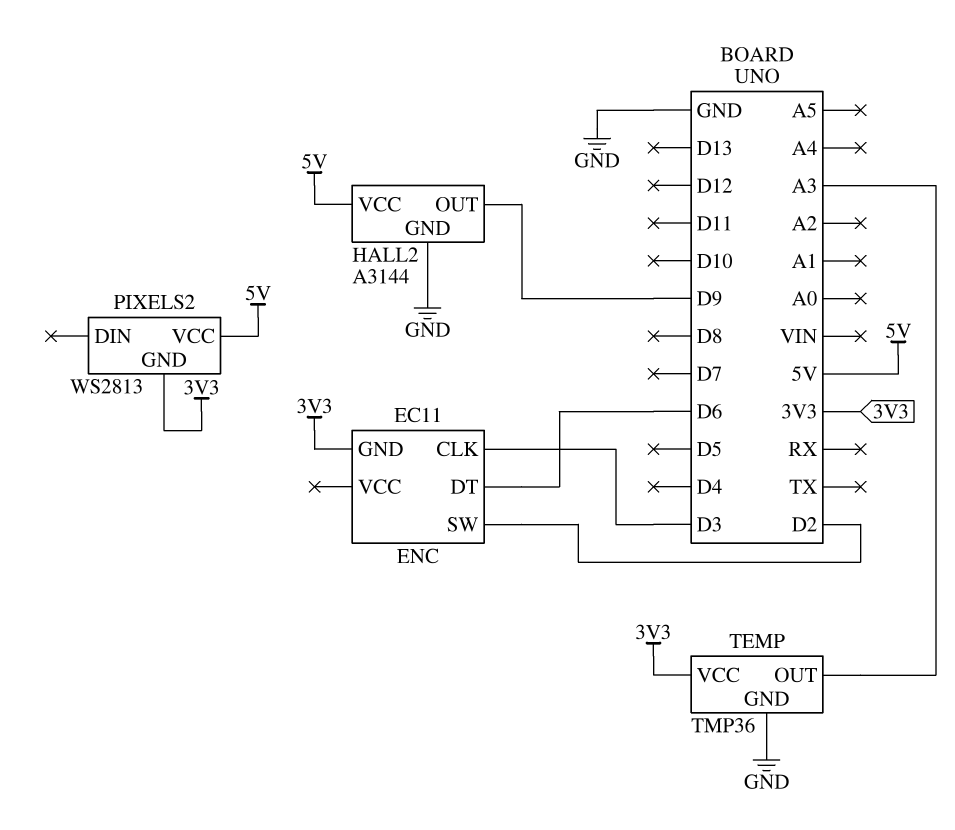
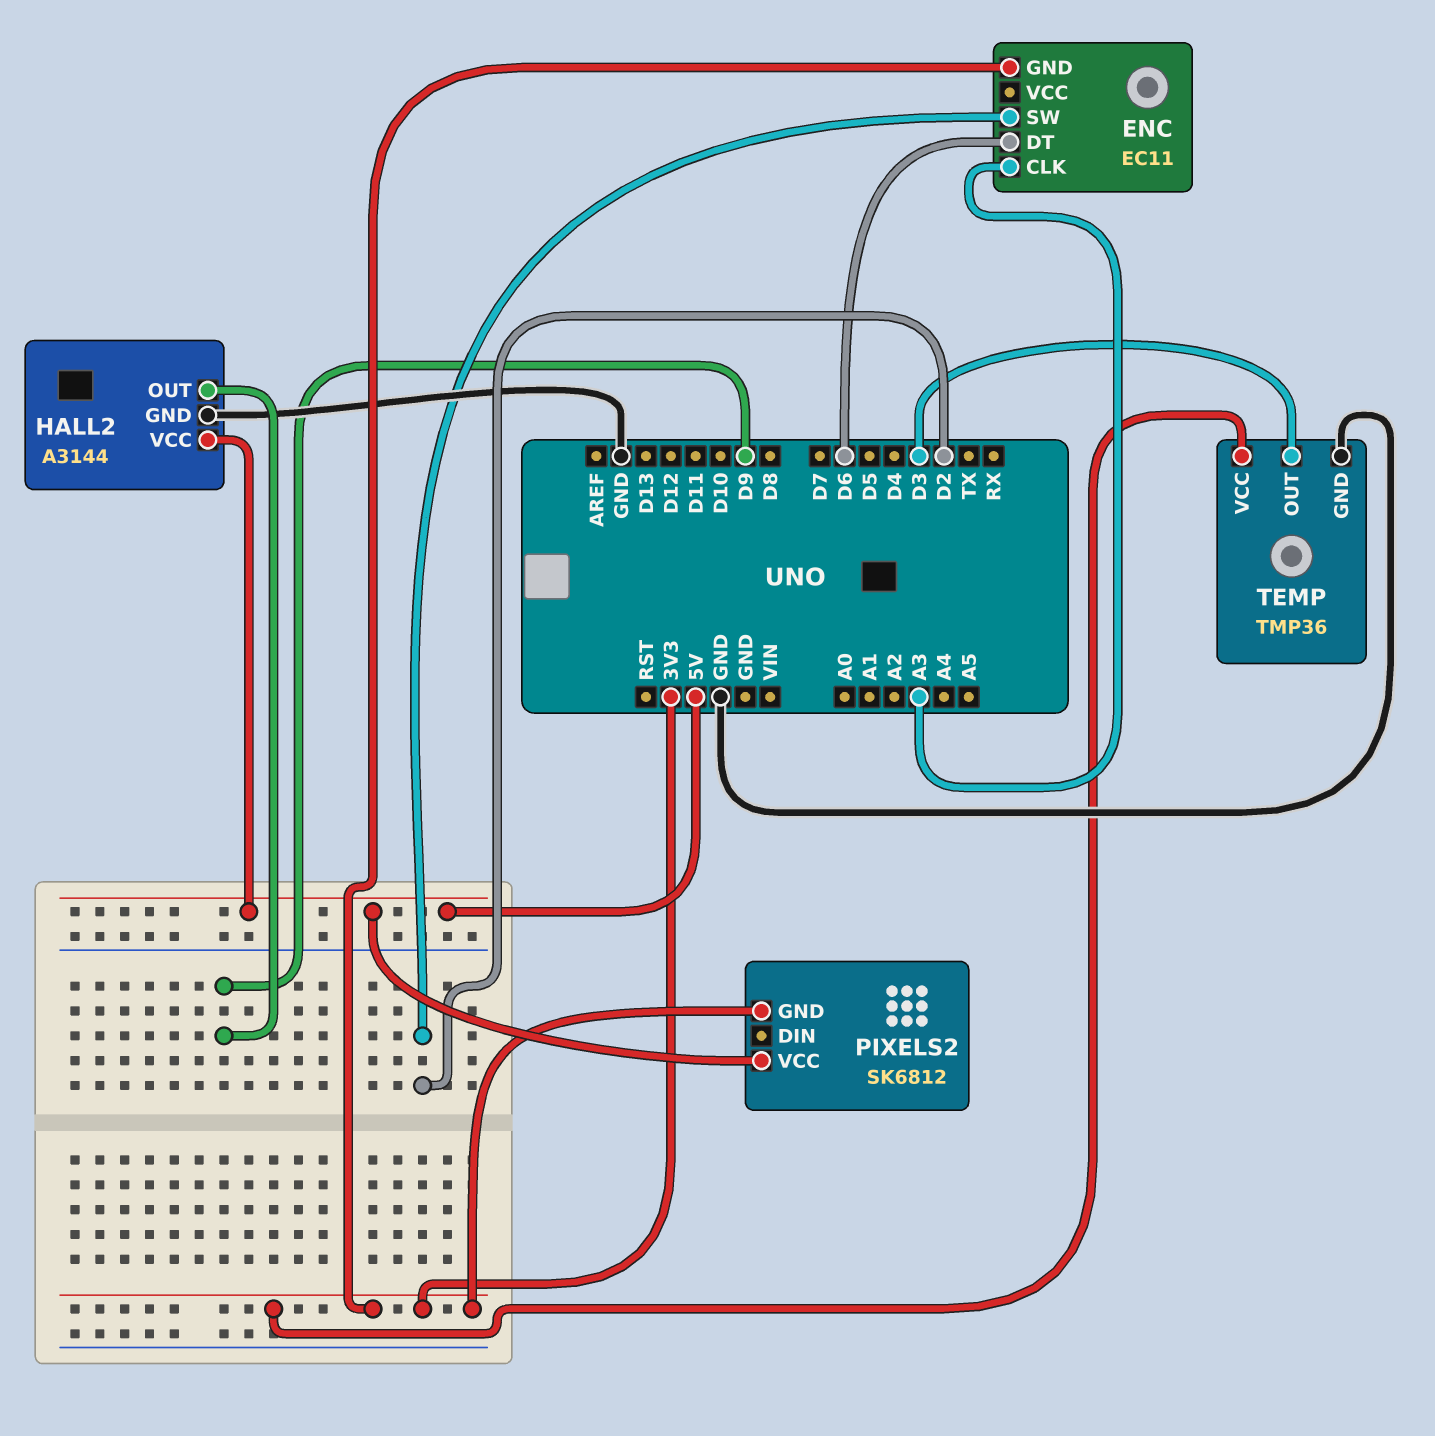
ENC pin CLK: D3 -> A3
PIXELS2: WS2813 -> SK6812
TEMP pin OUT: A3 -> D3

